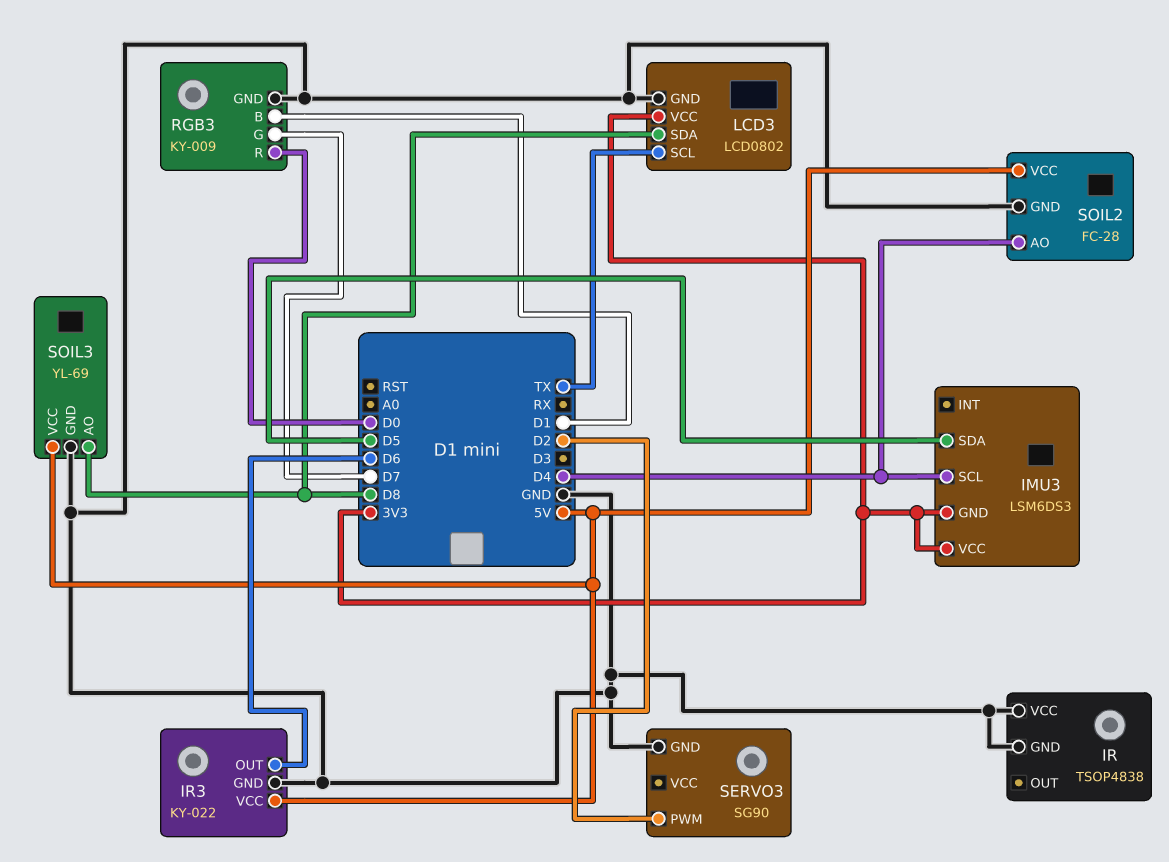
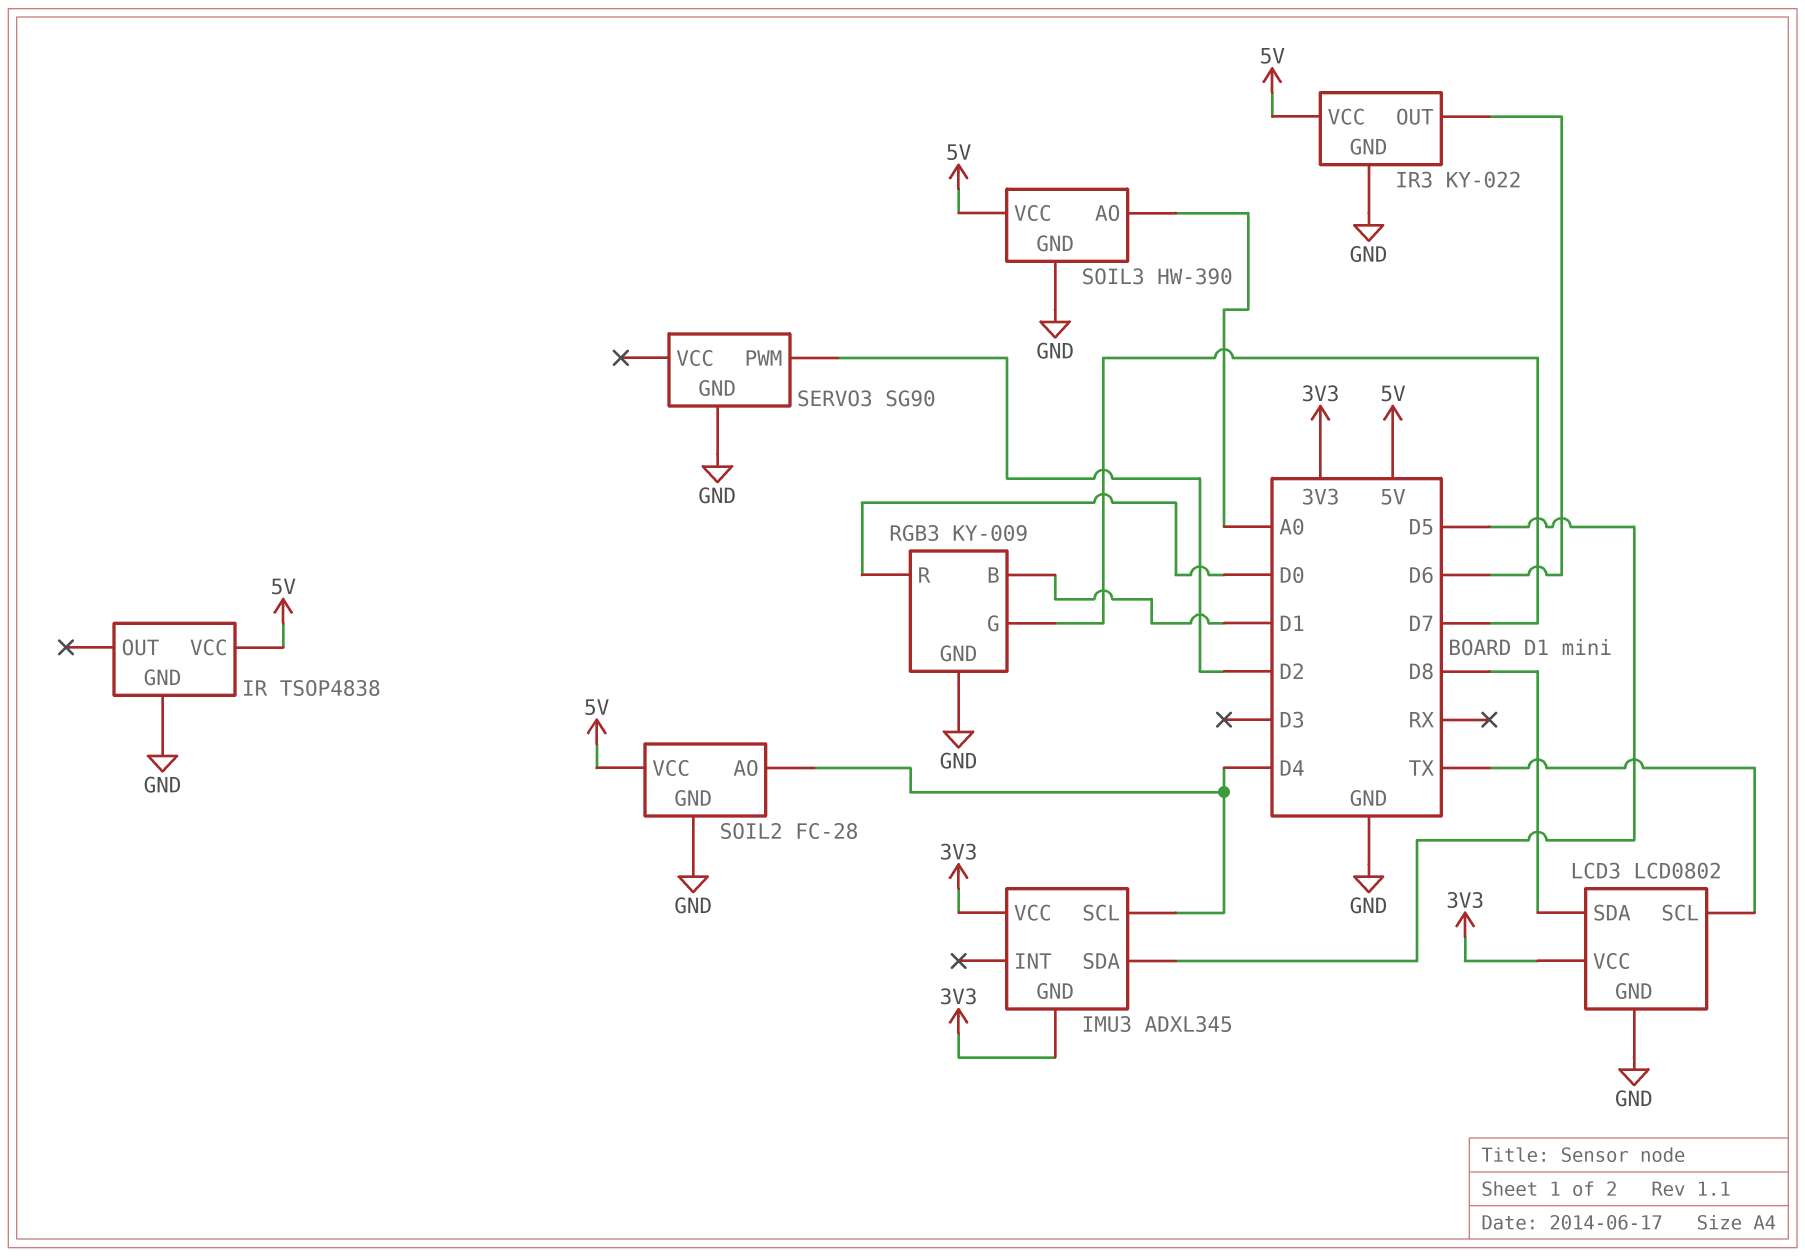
IMU3: LSM6DS3 -> ADXL345
IR pin VCC: GND -> 5V
SOIL3: YL-69 -> HW-390
SOIL3 pin AO: D8 -> A0

